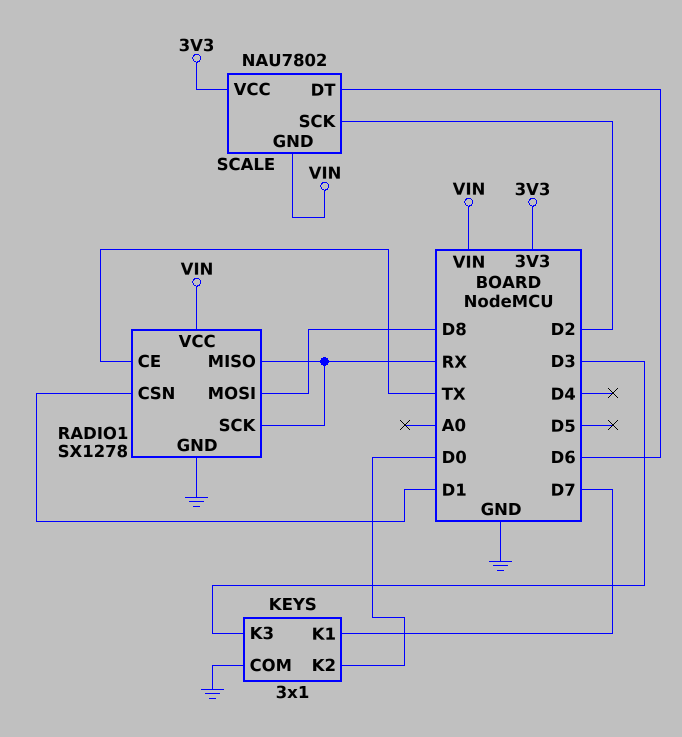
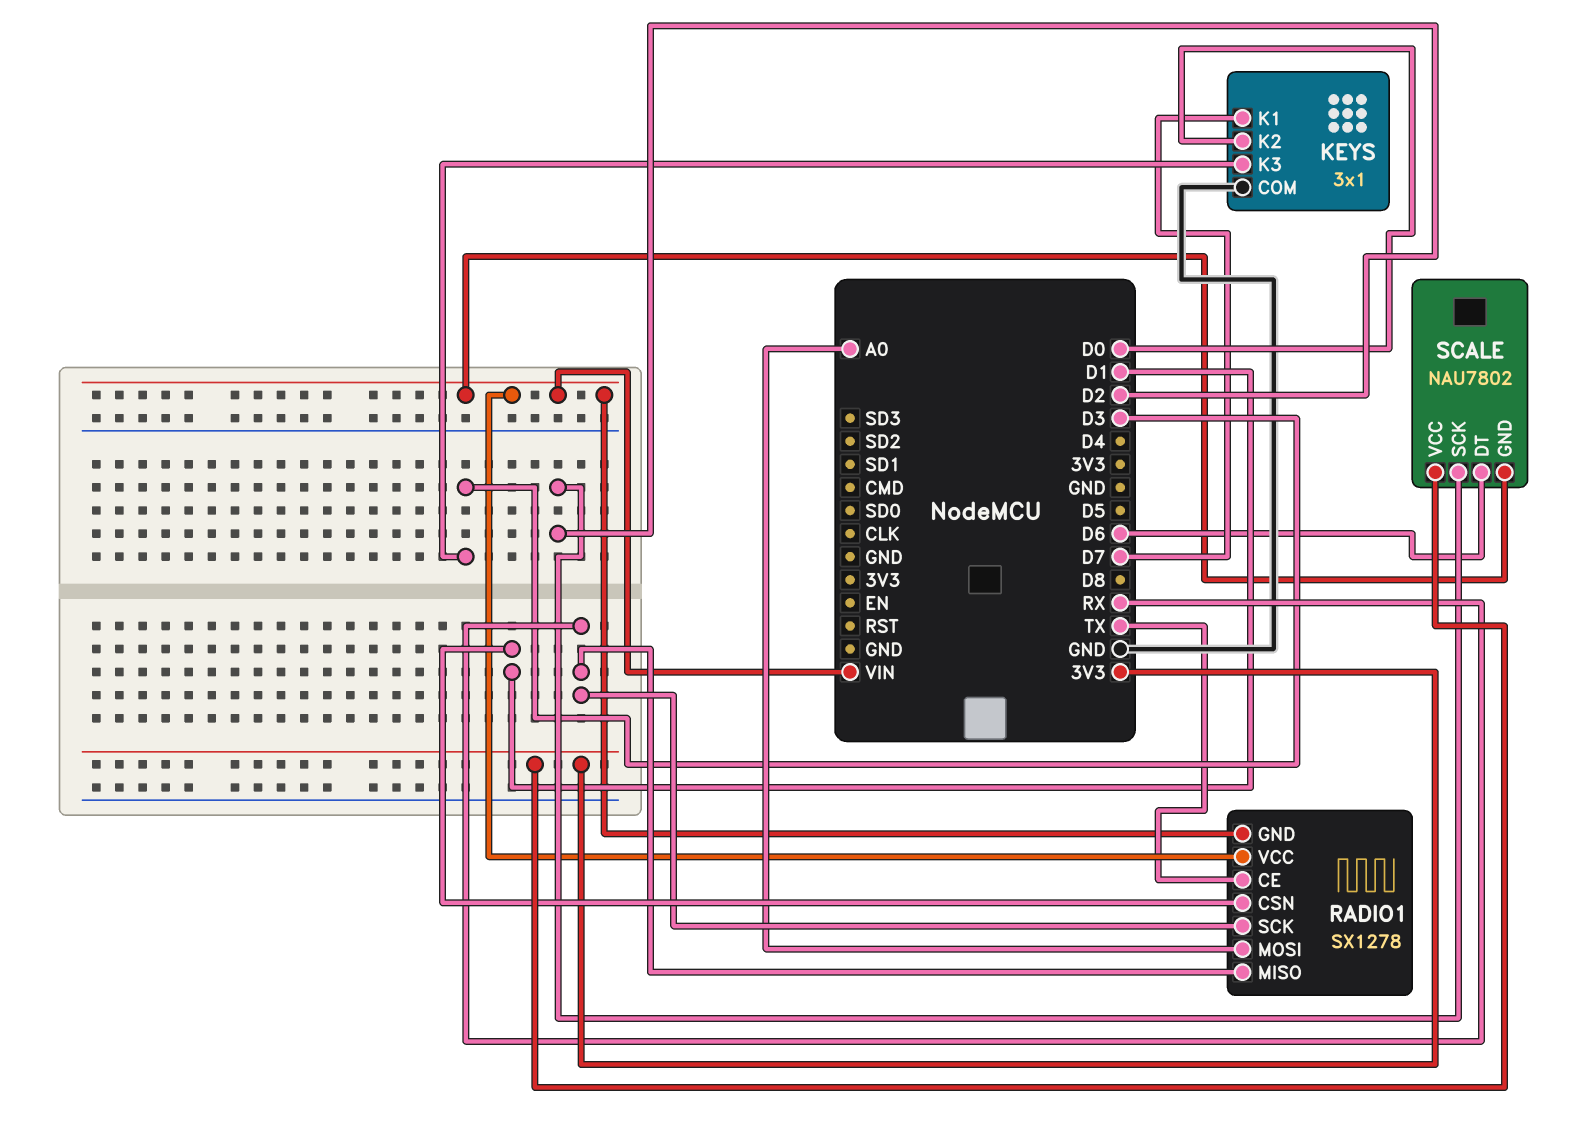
RADIO1 pin GND: GND -> VIN
RADIO1 pin MOSI: D8 -> A0

